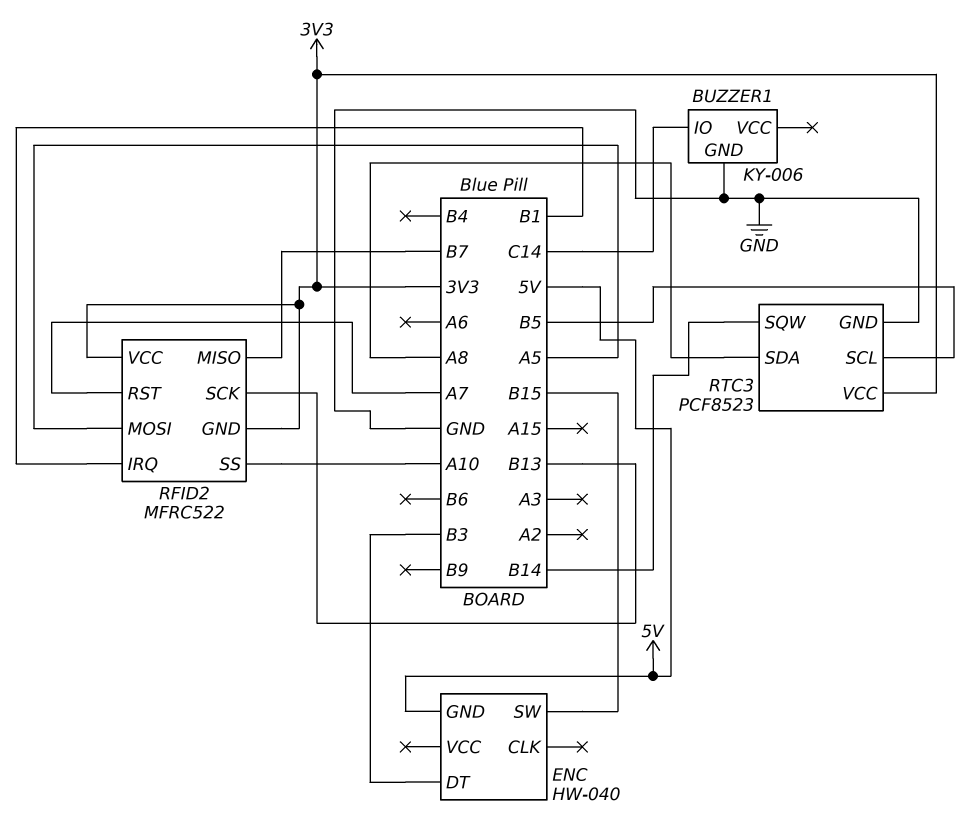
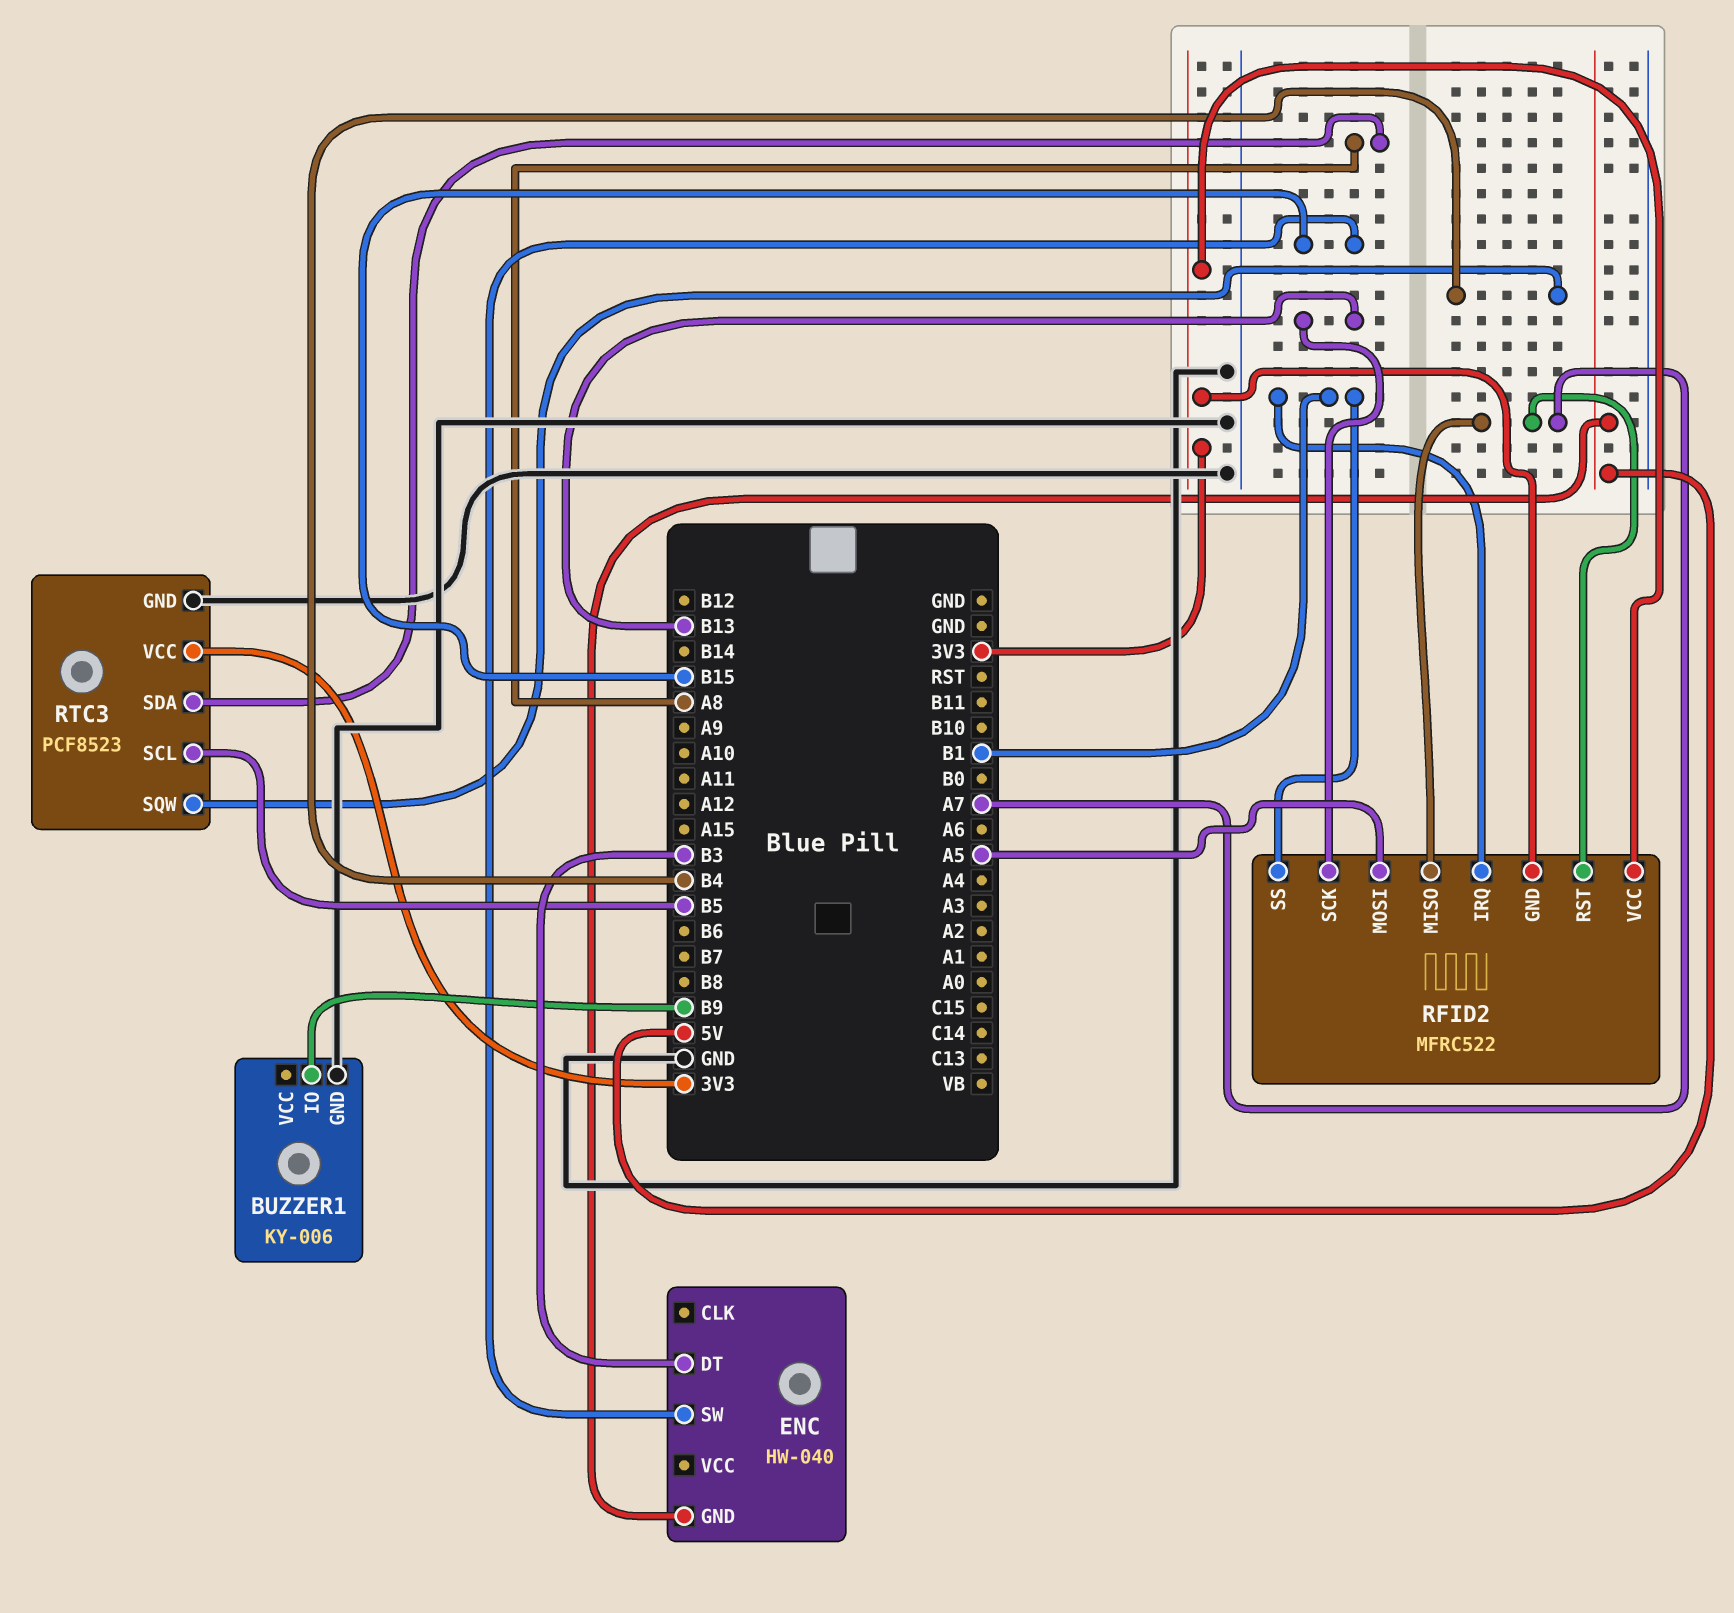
BUZZER1 pin IO: C14 -> B9
RFID2 pin MISO: B7 -> A7
RFID2 pin SS: A10 -> B1
RTC3 pin SQW: B14 -> B4

